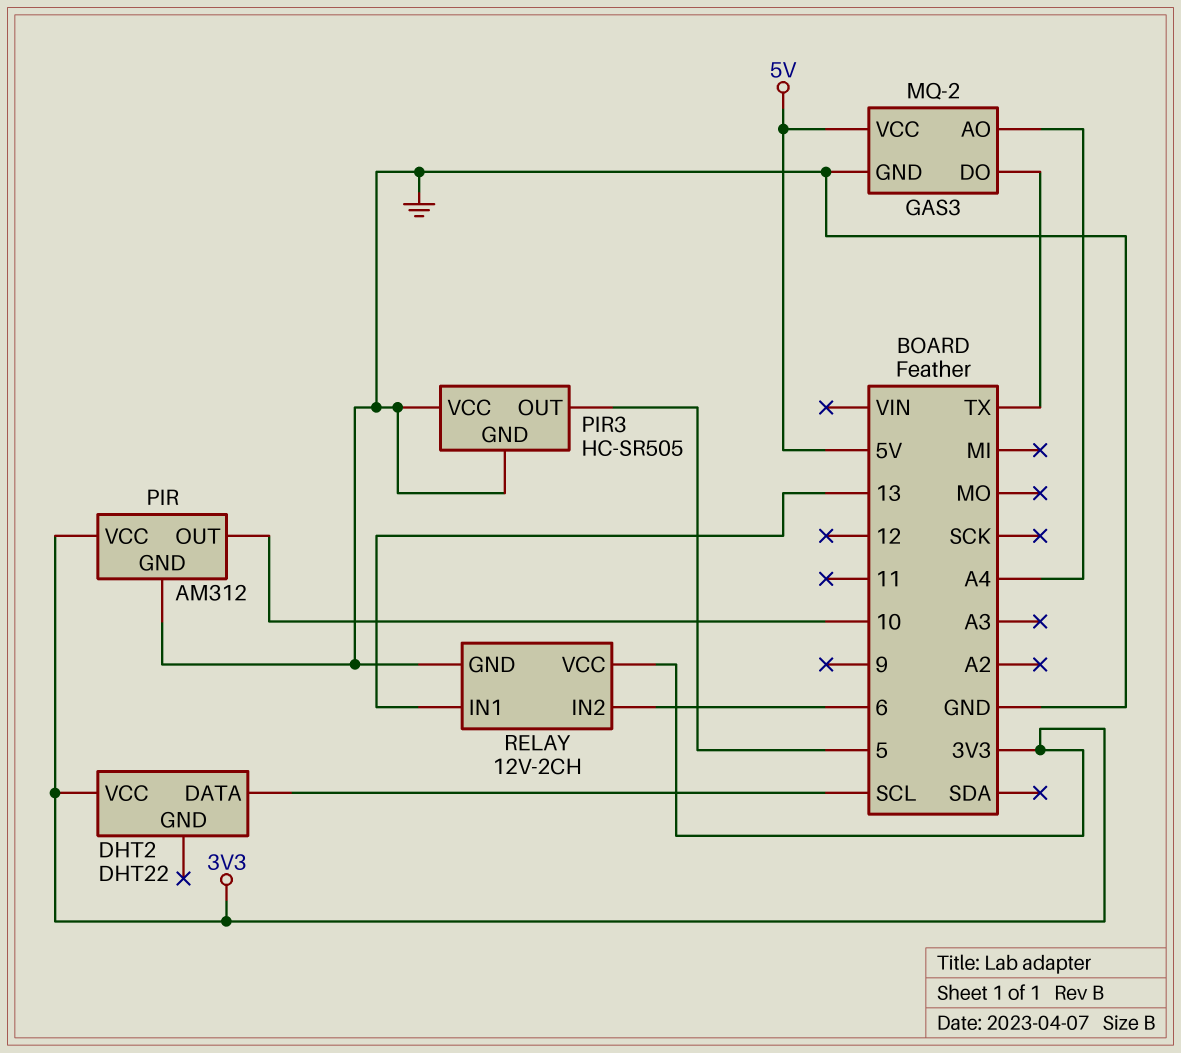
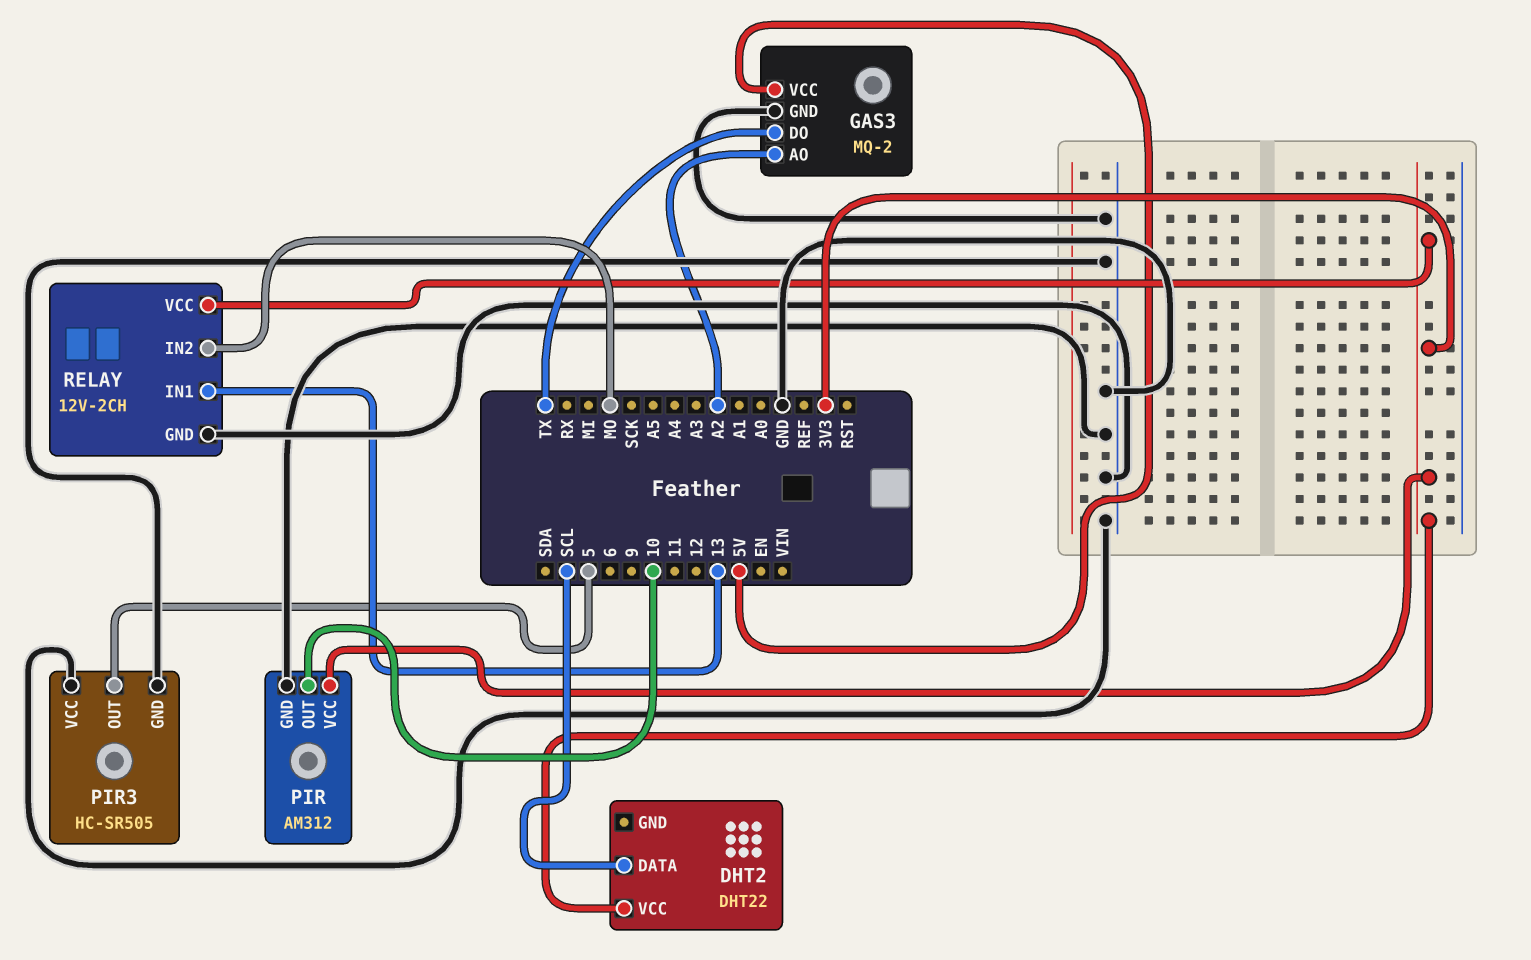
GAS3 pin AO: A4 -> A2
RELAY pin IN2: 6 -> MO

